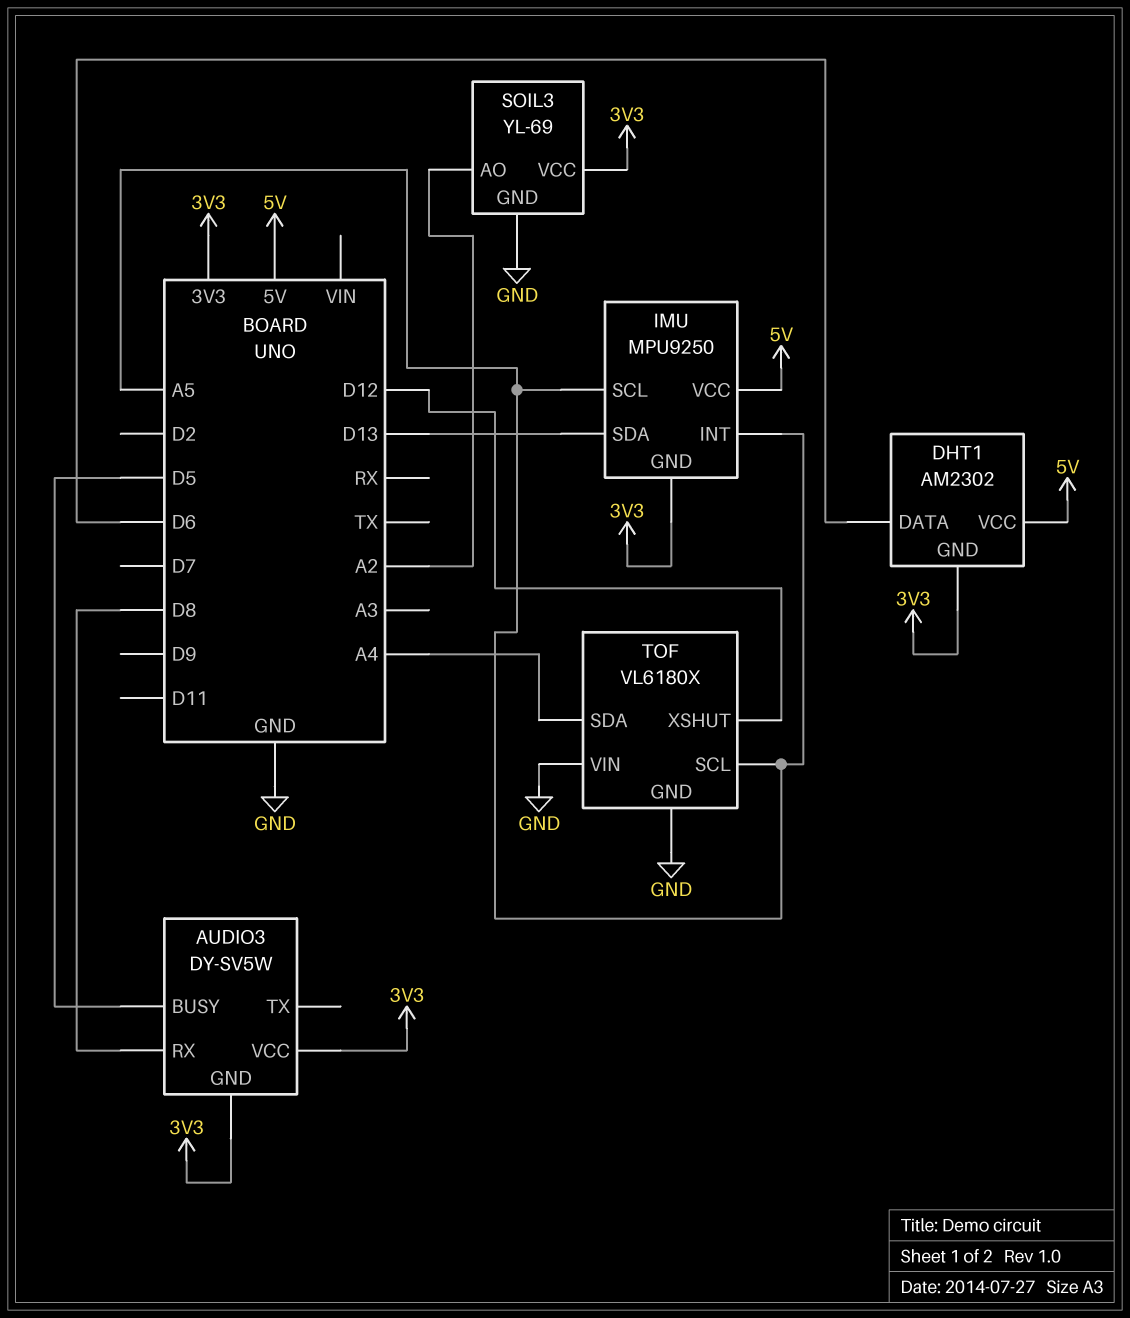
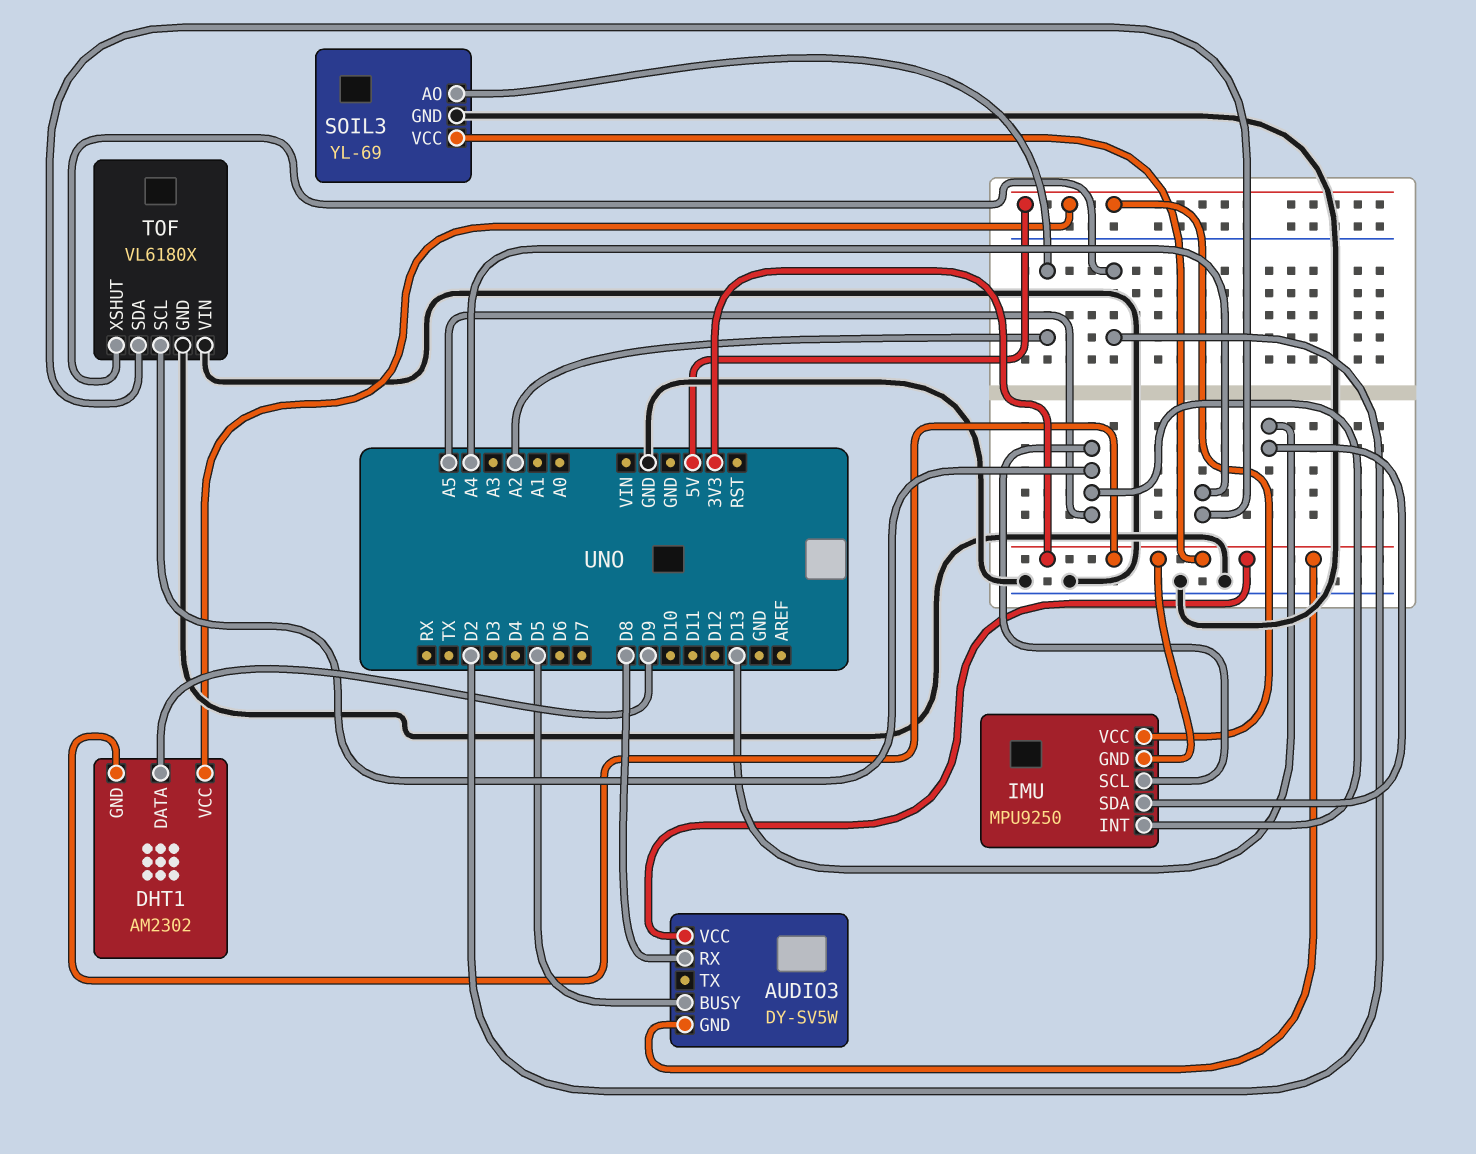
DHT1 pin DATA: D6 -> D9
TOF pin XSHUT: D12 -> D2

